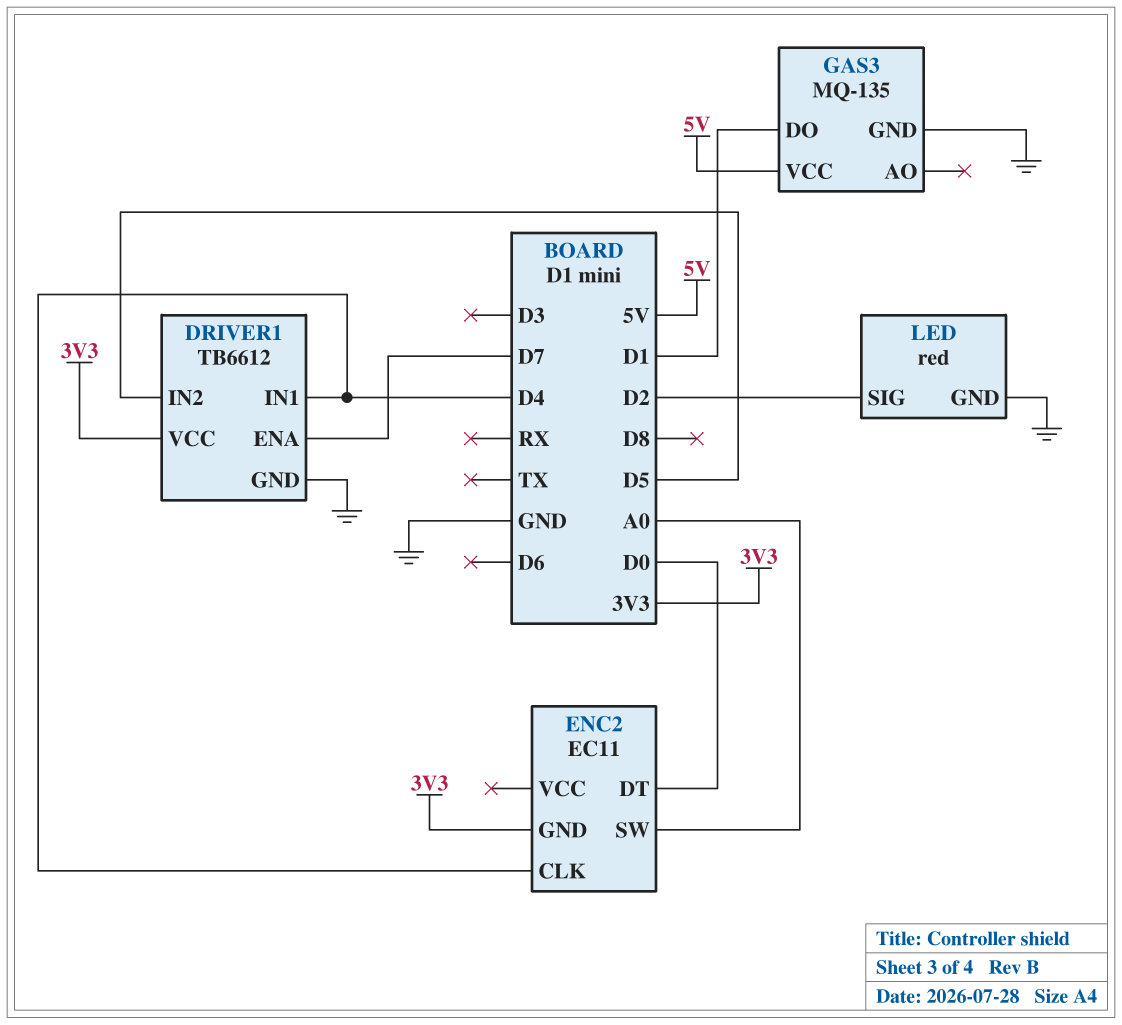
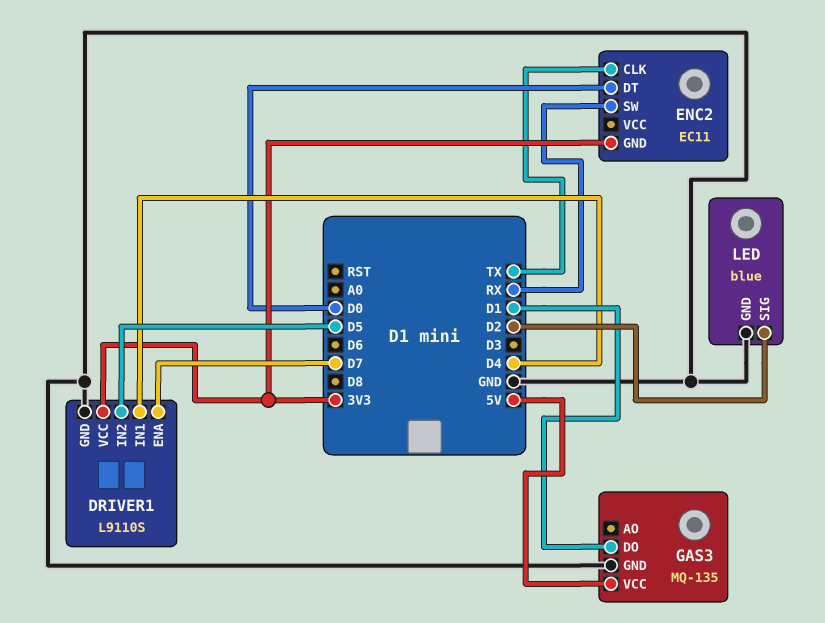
DRIVER1: TB6612 -> L9110S
ENC2 pin CLK: D4 -> TX
ENC2 pin SW: A0 -> RX
LED: red -> blue

